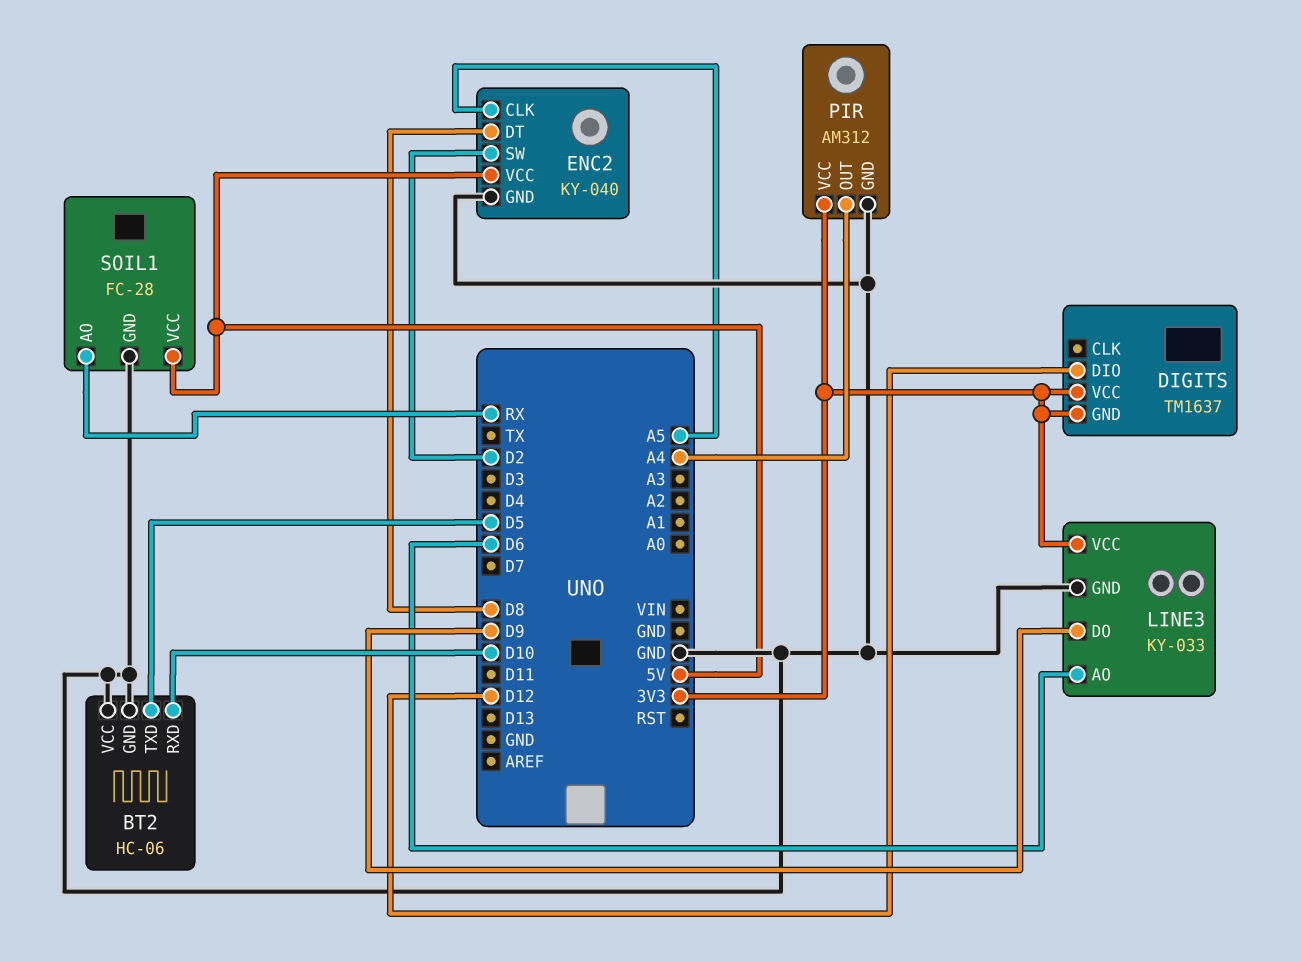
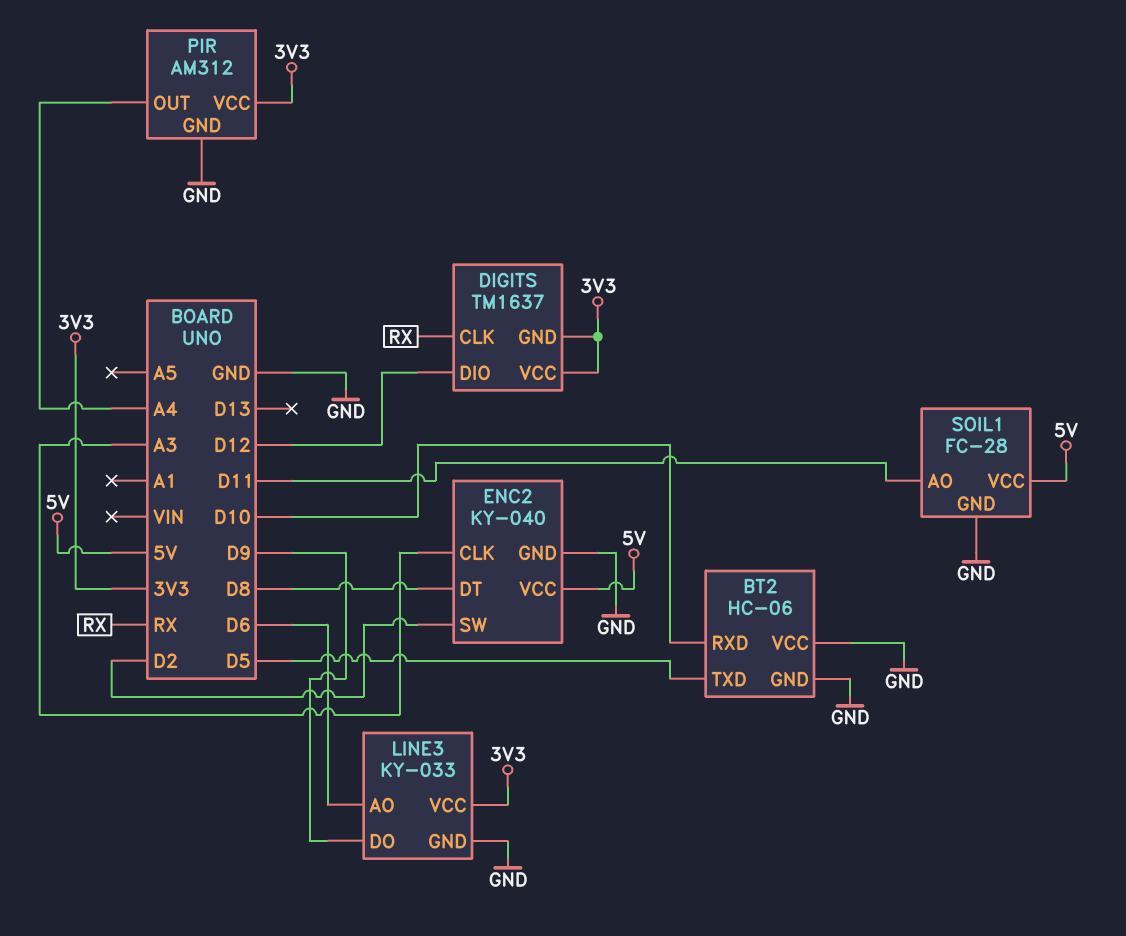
DIGITS pin CLK: none -> RX
ENC2 pin CLK: A5 -> A3
SOIL1 pin AO: RX -> D11

